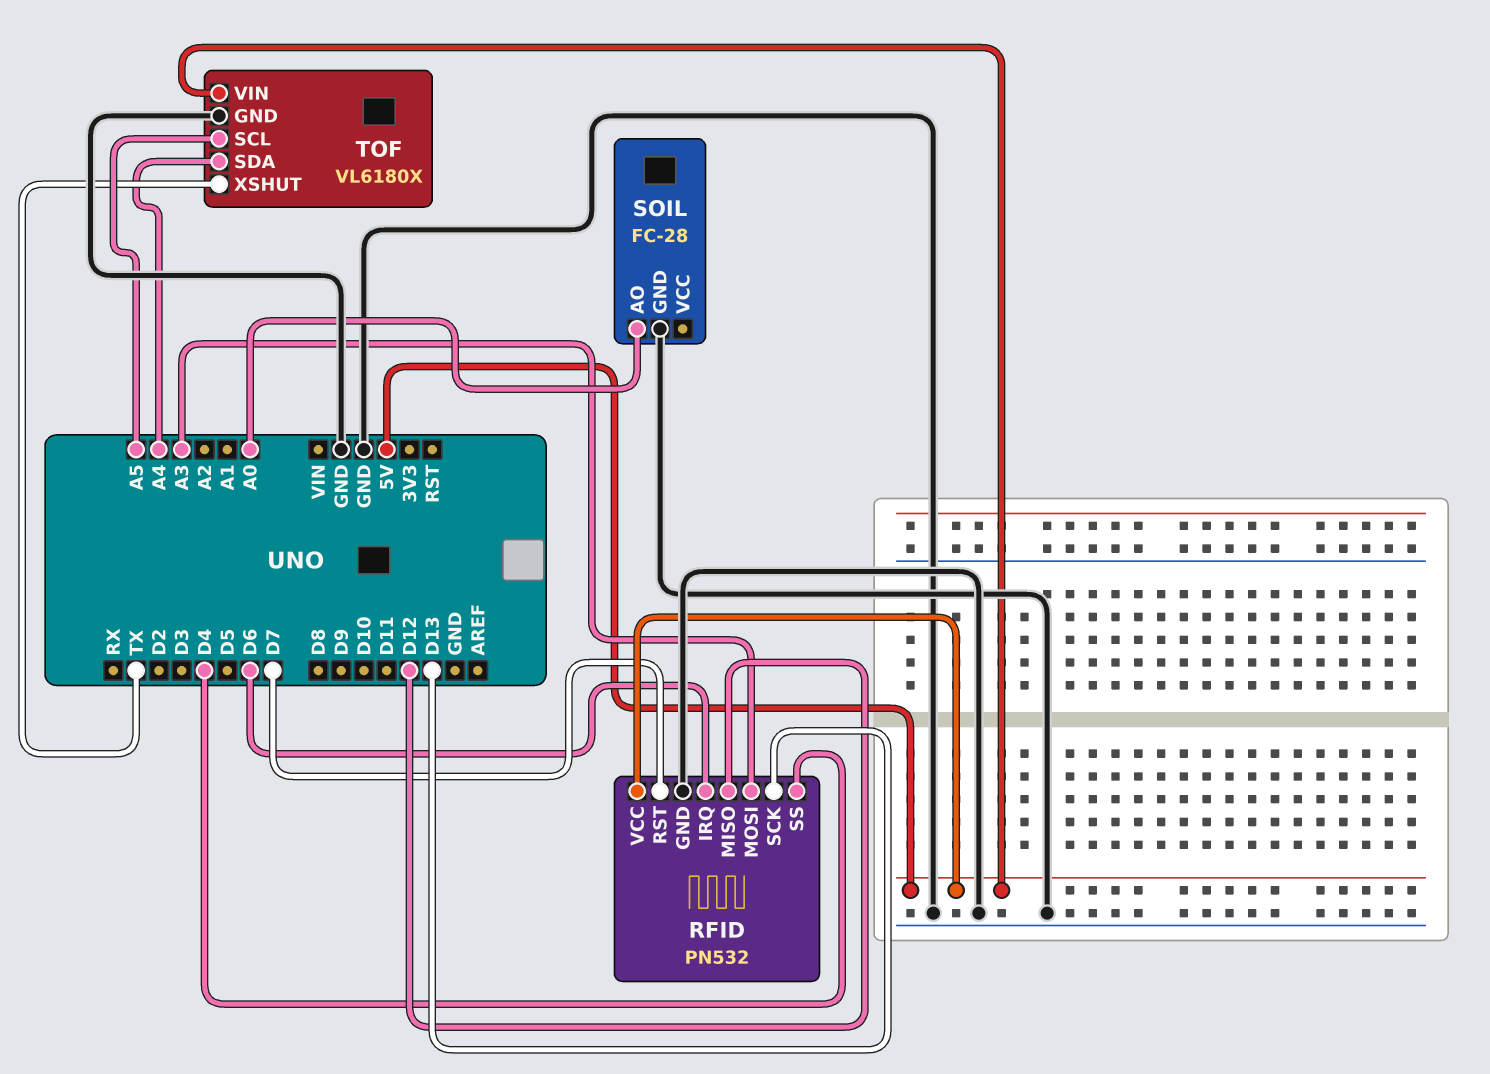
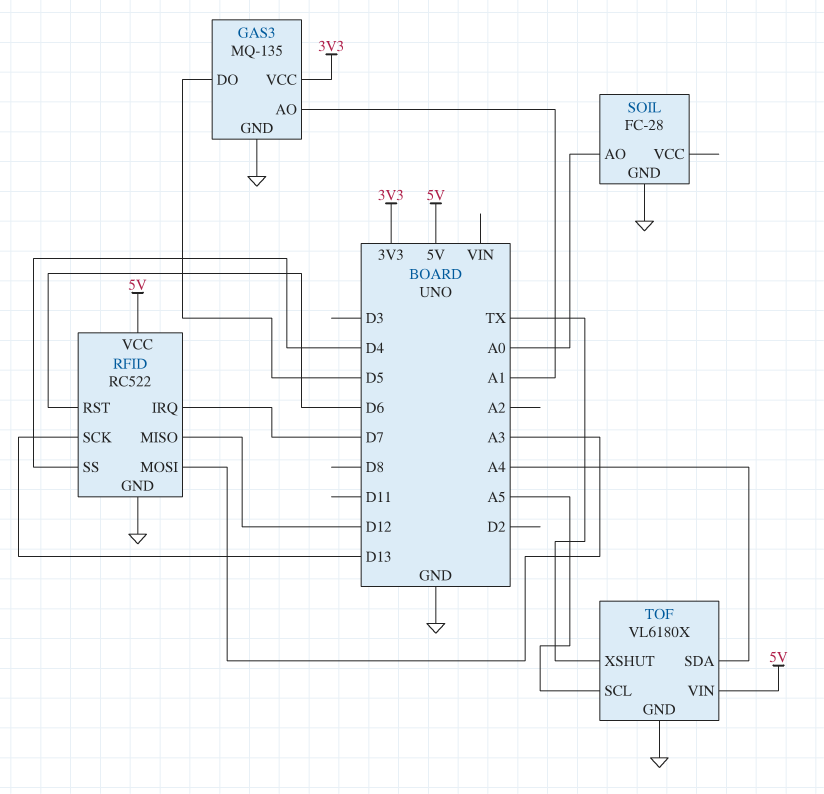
GAS3: none -> MQ-135
GAS3 pin AO: none -> A1
GAS3 pin DO: none -> D5
GAS3 pin GND: none -> GND
GAS3 pin VCC: none -> 3V3
RFID: PN532 -> RC522
RFID pin IRQ: D6 -> D7
RFID pin RST: D7 -> D6

